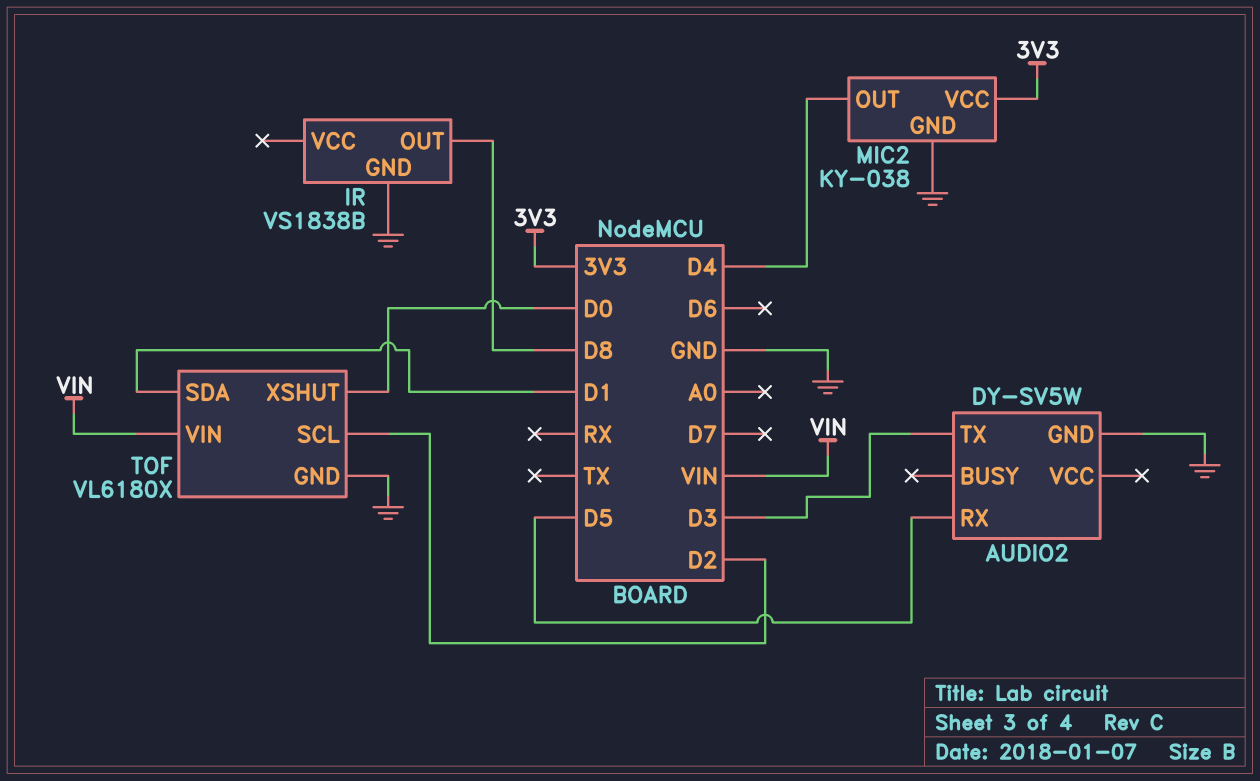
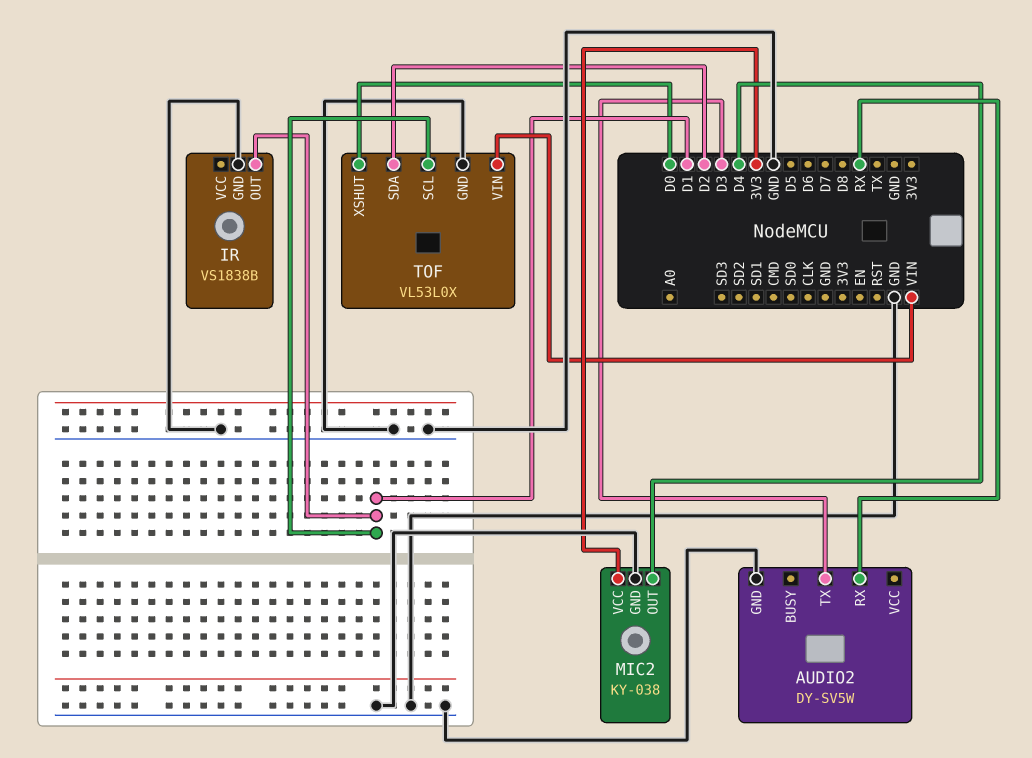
AUDIO2 pin RX: D5 -> RX
IR pin OUT: D8 -> D1
TOF: VL6180X -> VL53L0X
TOF pin SCL: D2 -> D1
TOF pin SDA: D1 -> D2

